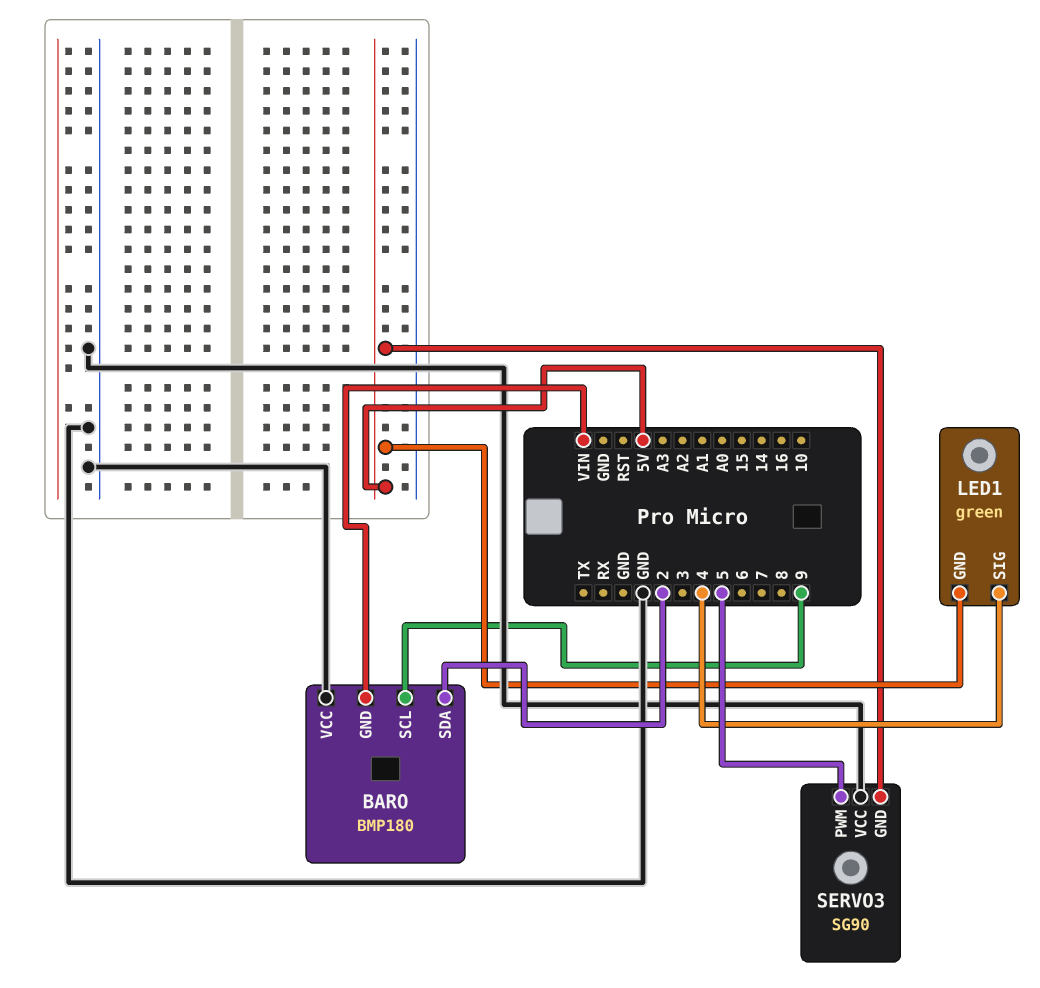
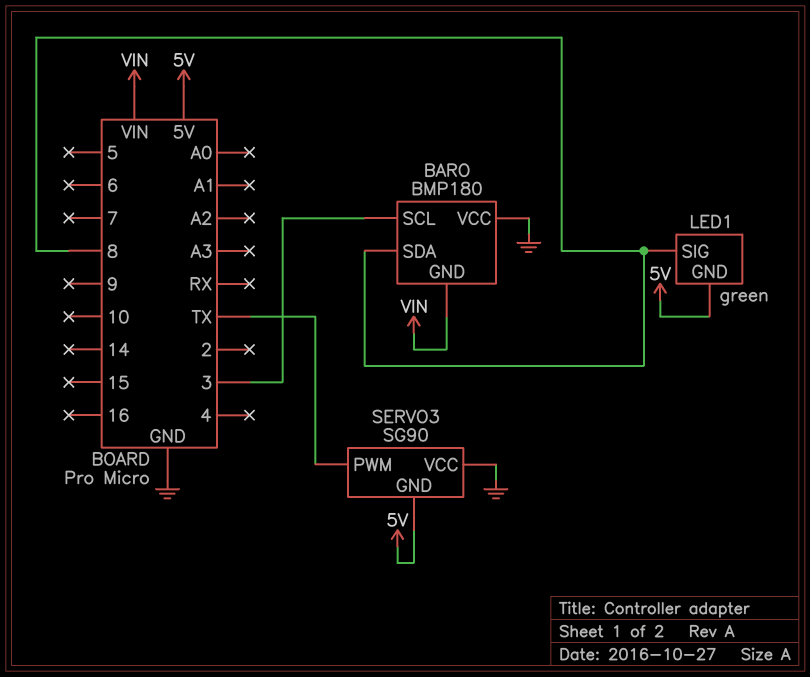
BARO pin SCL: 9 -> 3
BARO pin SDA: 2 -> 8
LED1 pin SIG: 4 -> 8
SERVO3 pin PWM: 5 -> TX

